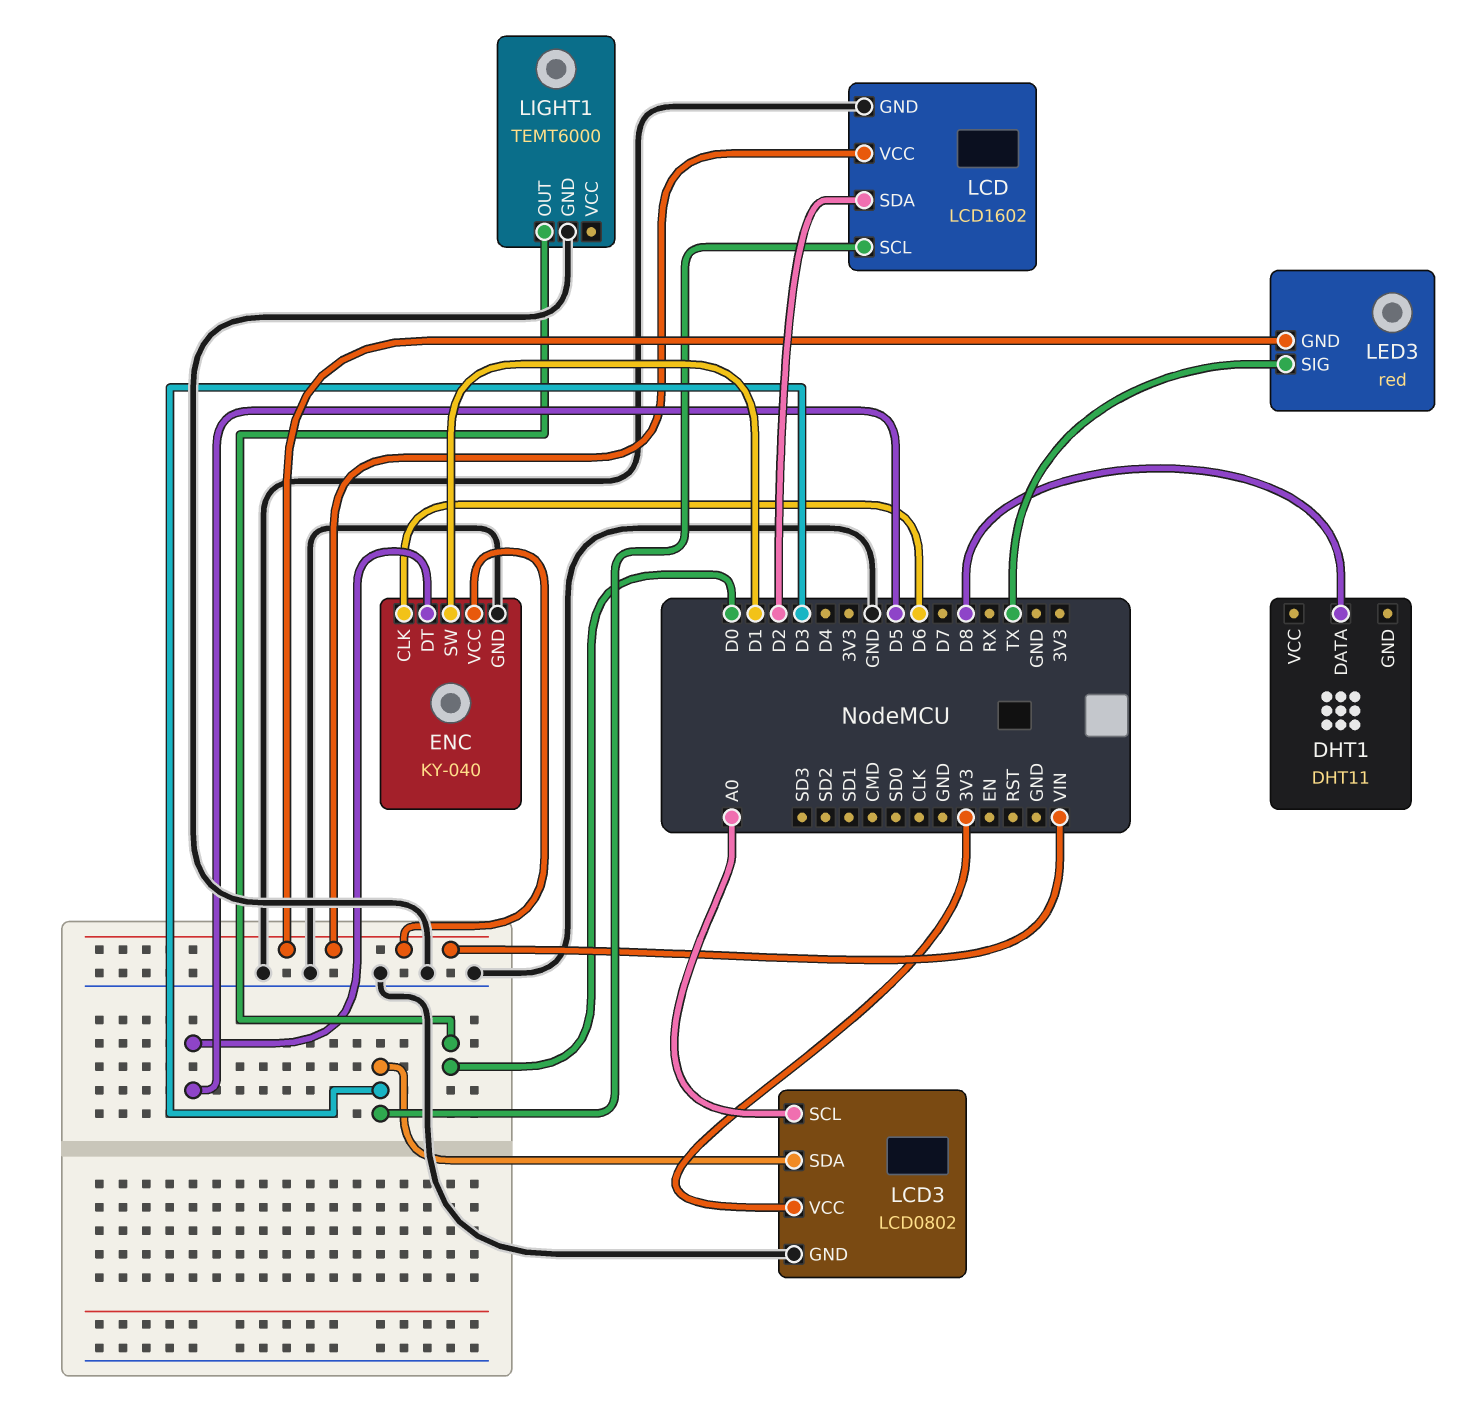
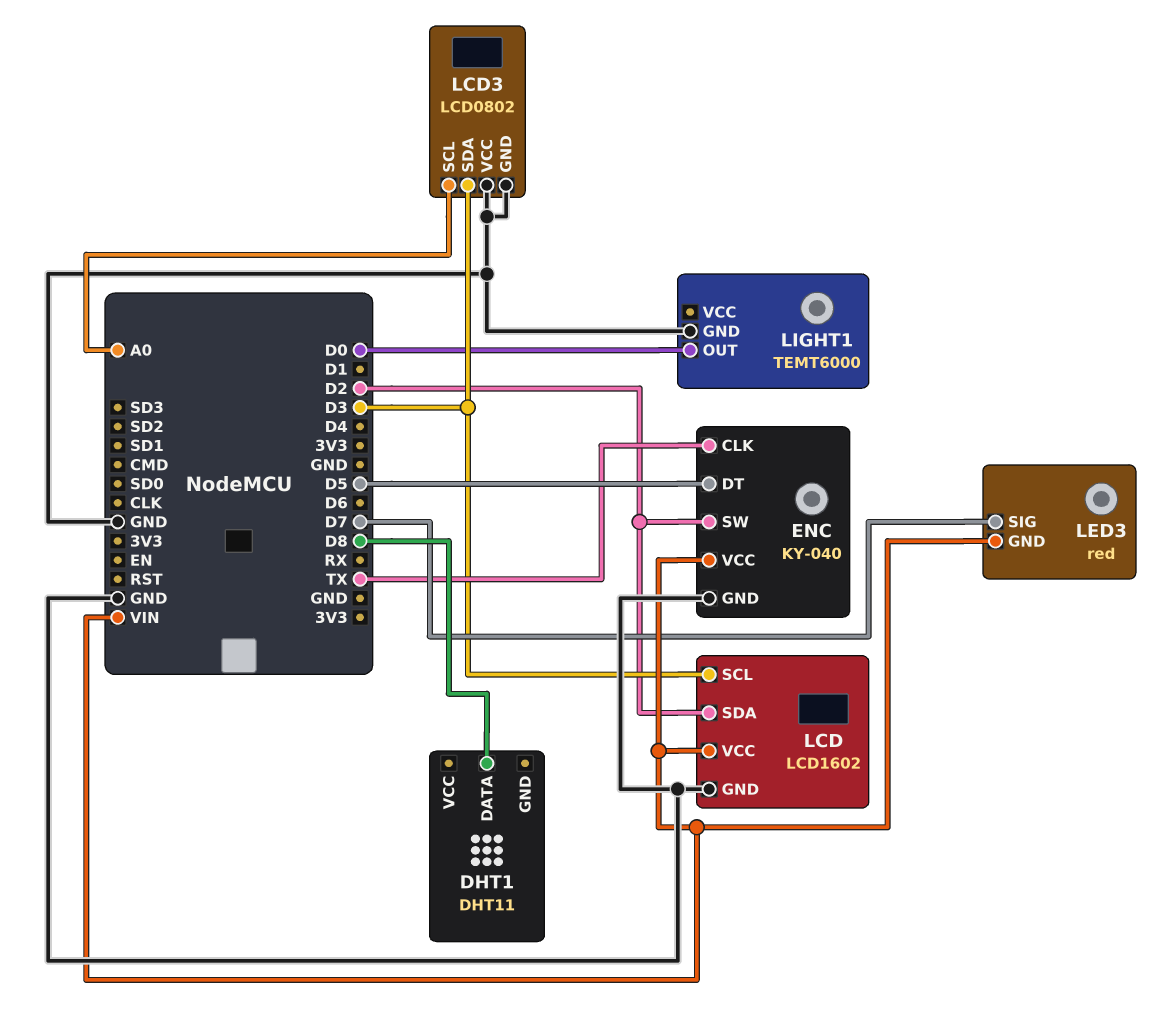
ENC pin CLK: D6 -> TX
ENC pin SW: D1 -> D2
LCD3 pin VCC: 3V3 -> GND
LED3 pin SIG: TX -> D7

